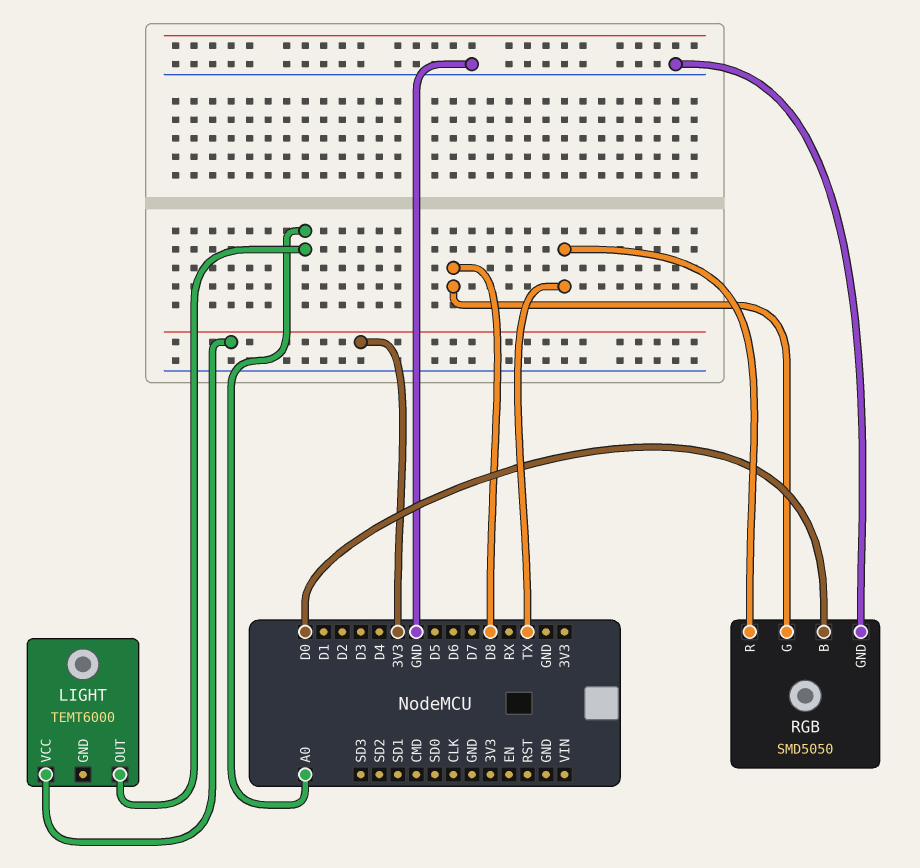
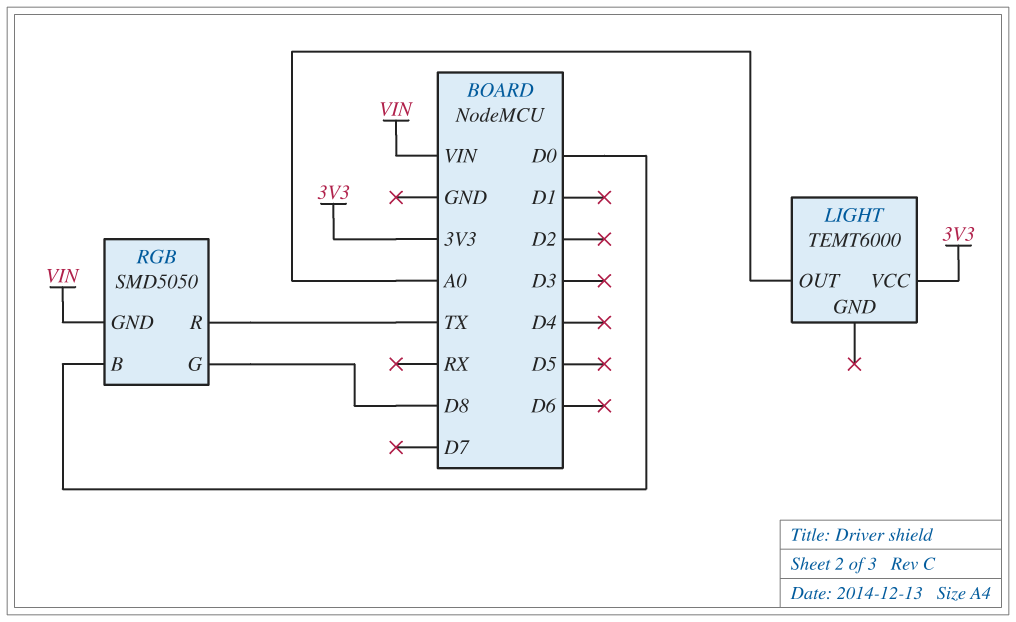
RGB pin GND: GND -> VIN

